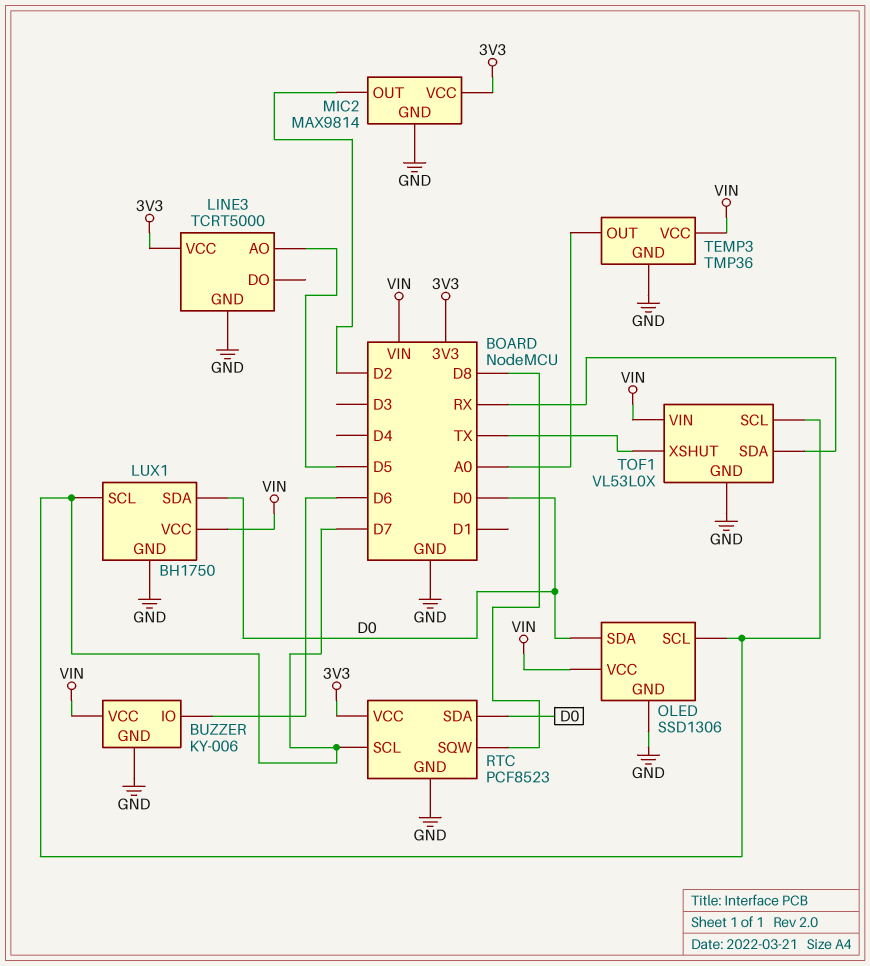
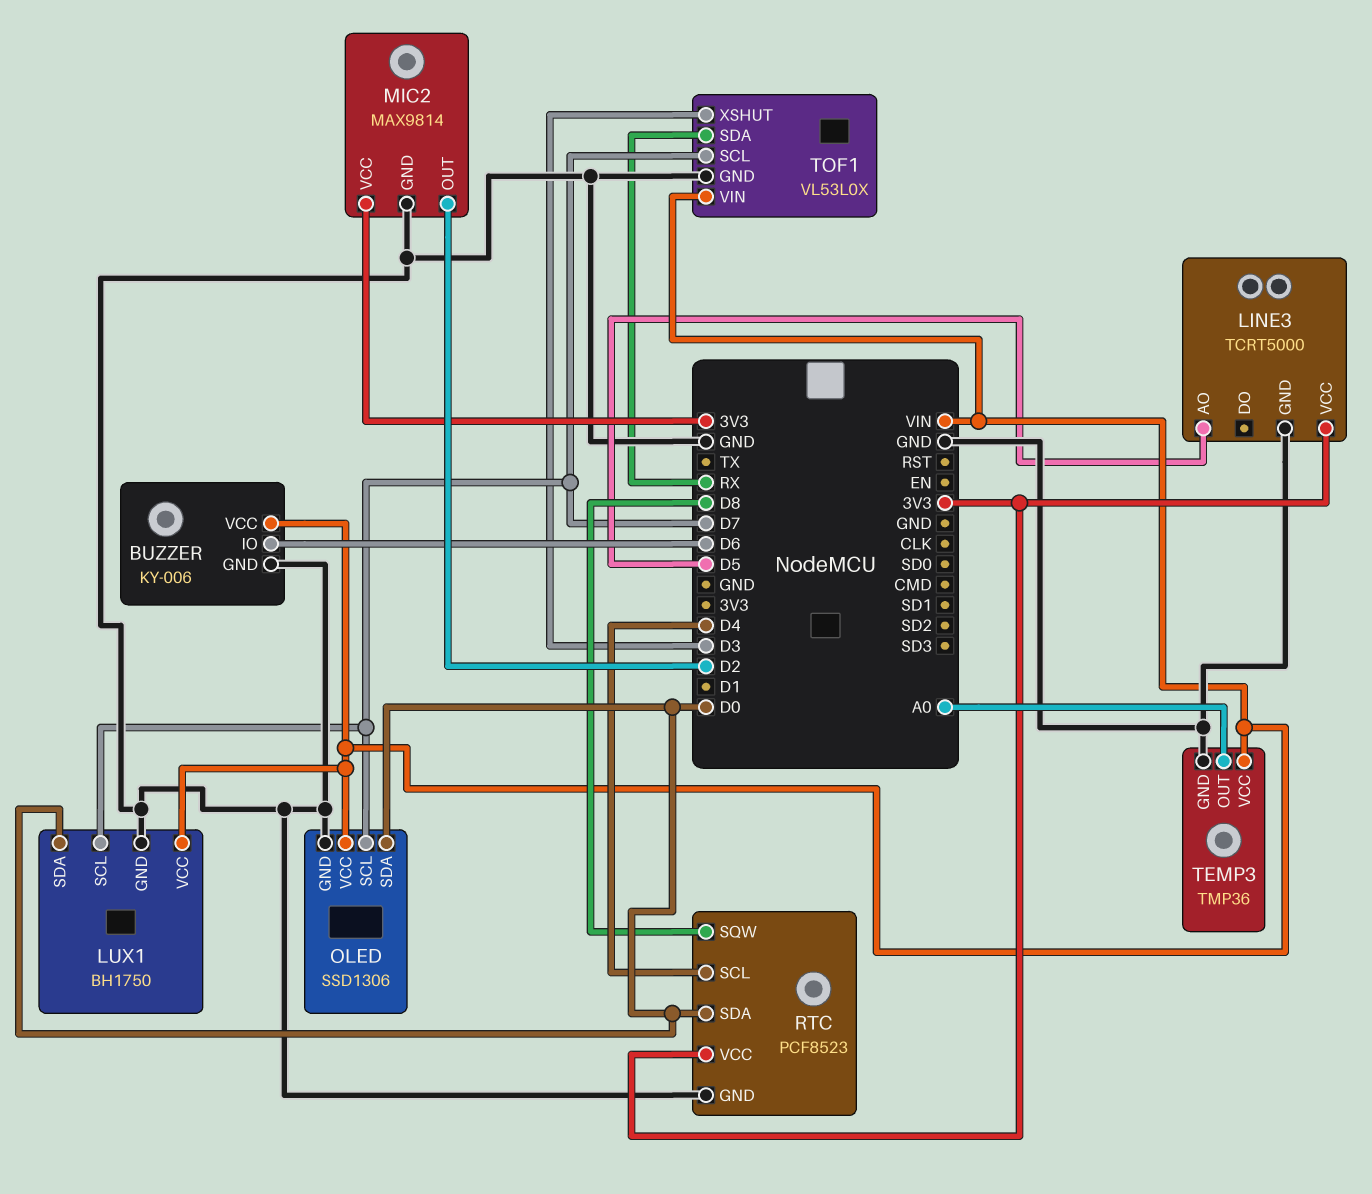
RTC pin SCL: D7 -> D4
TOF1 pin XSHUT: TX -> D3

